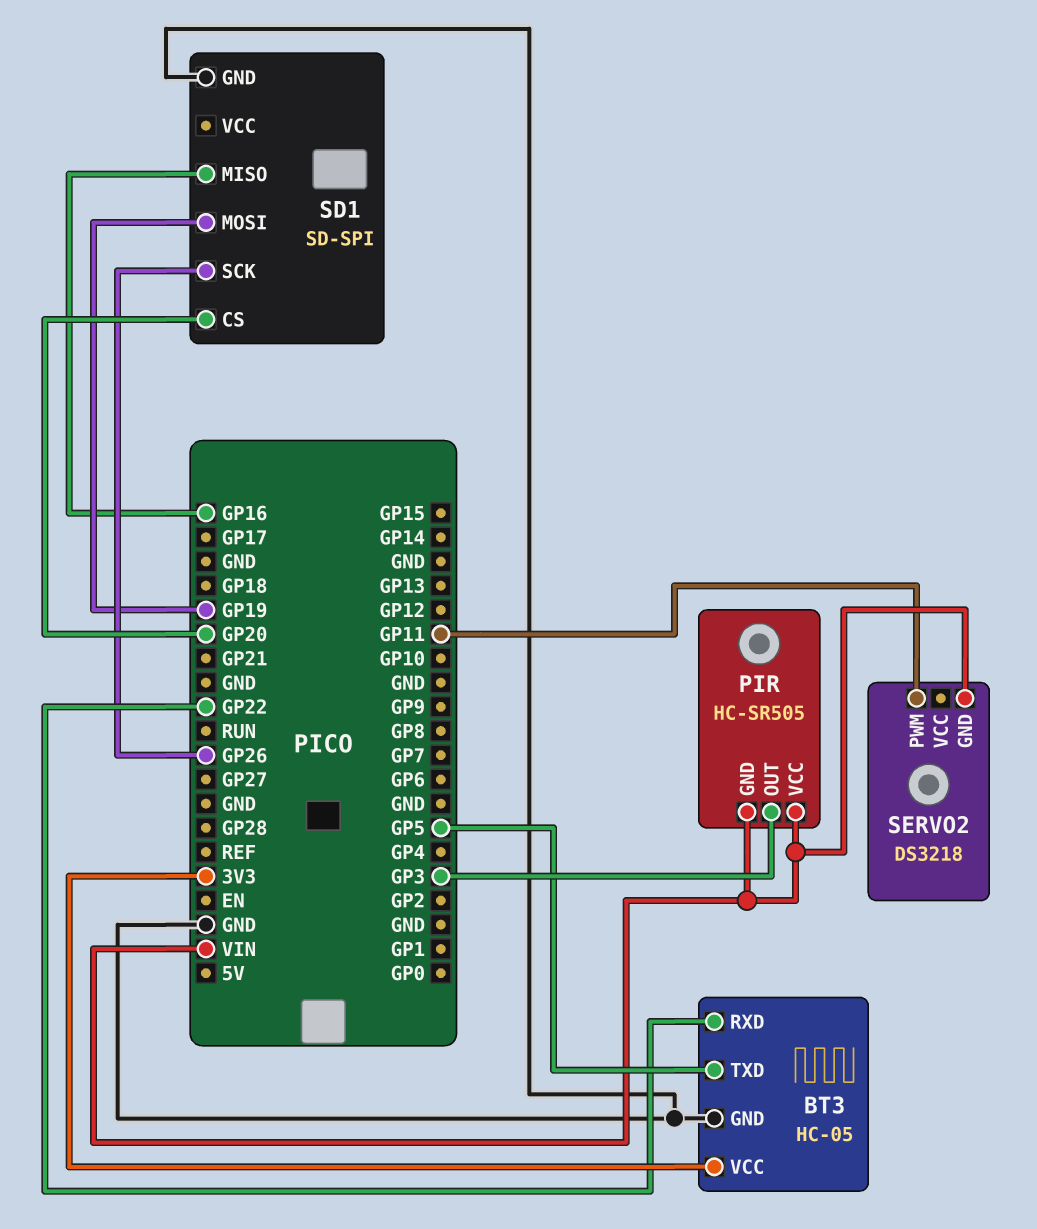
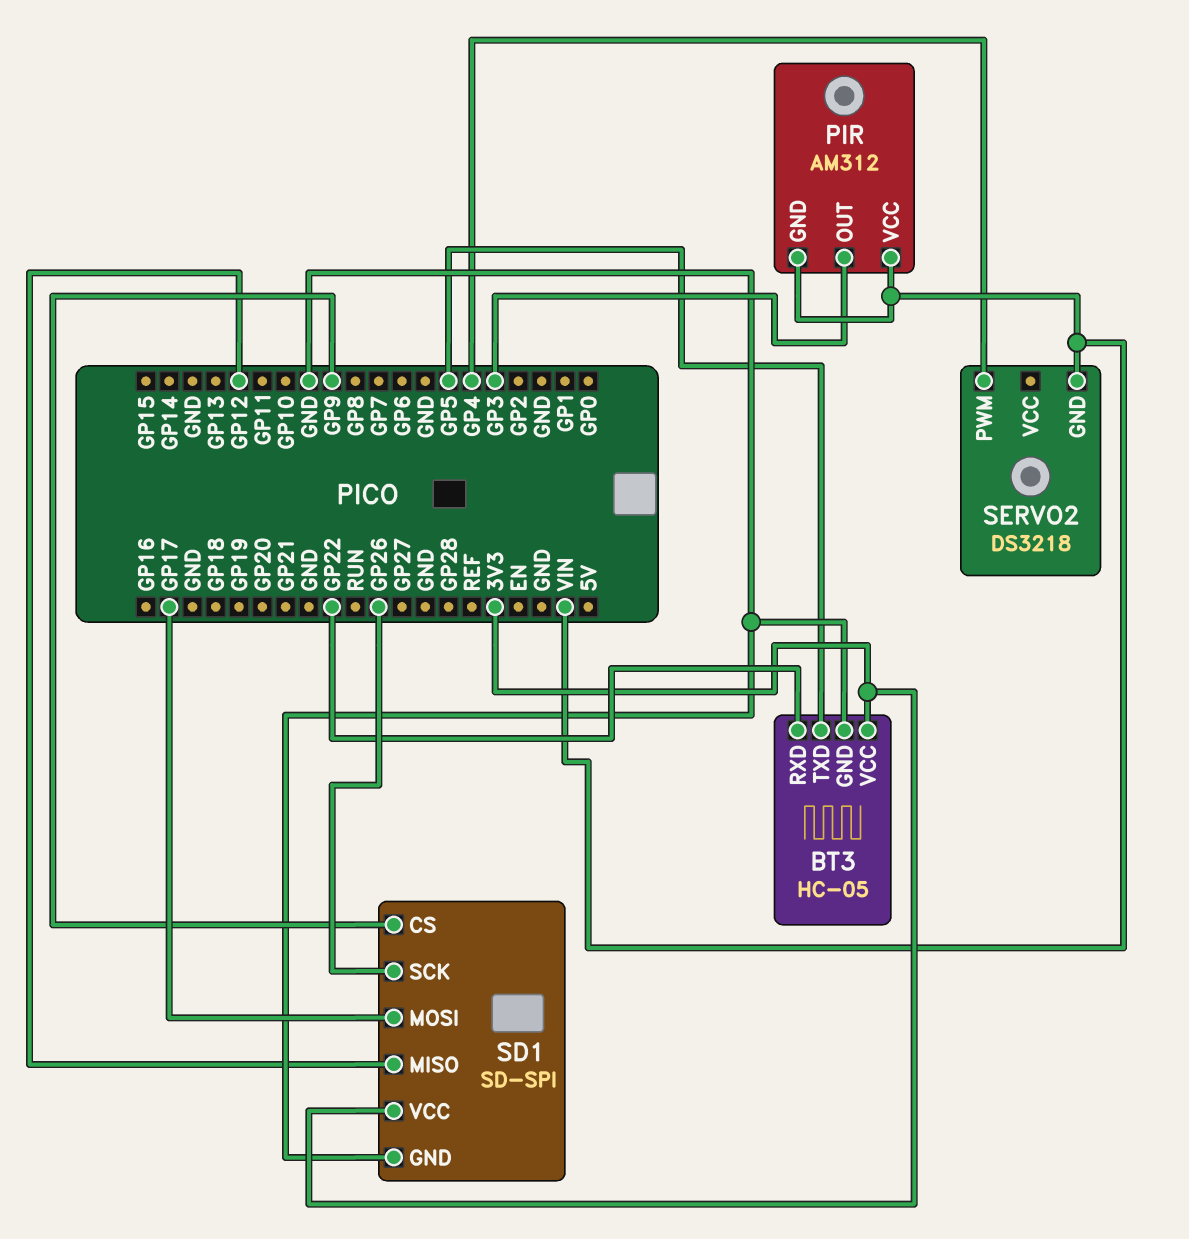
PIR: HC-SR505 -> AM312
SD1 pin CS: GP20 -> GP9
SD1 pin MISO: GP16 -> GP12
SD1 pin MOSI: GP19 -> GP17
SD1 pin VCC: none -> 3V3
SERVO2 pin PWM: GP11 -> GP4

